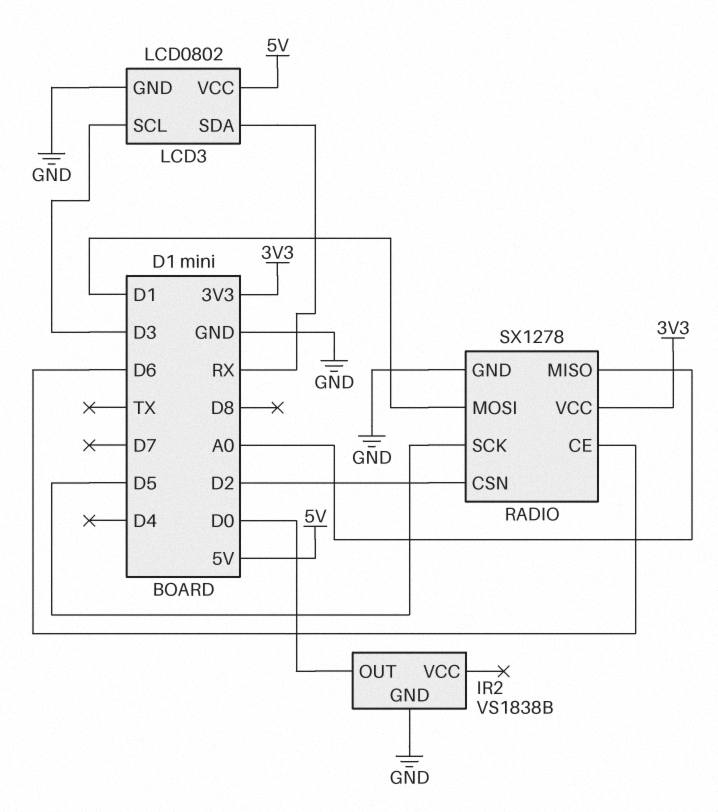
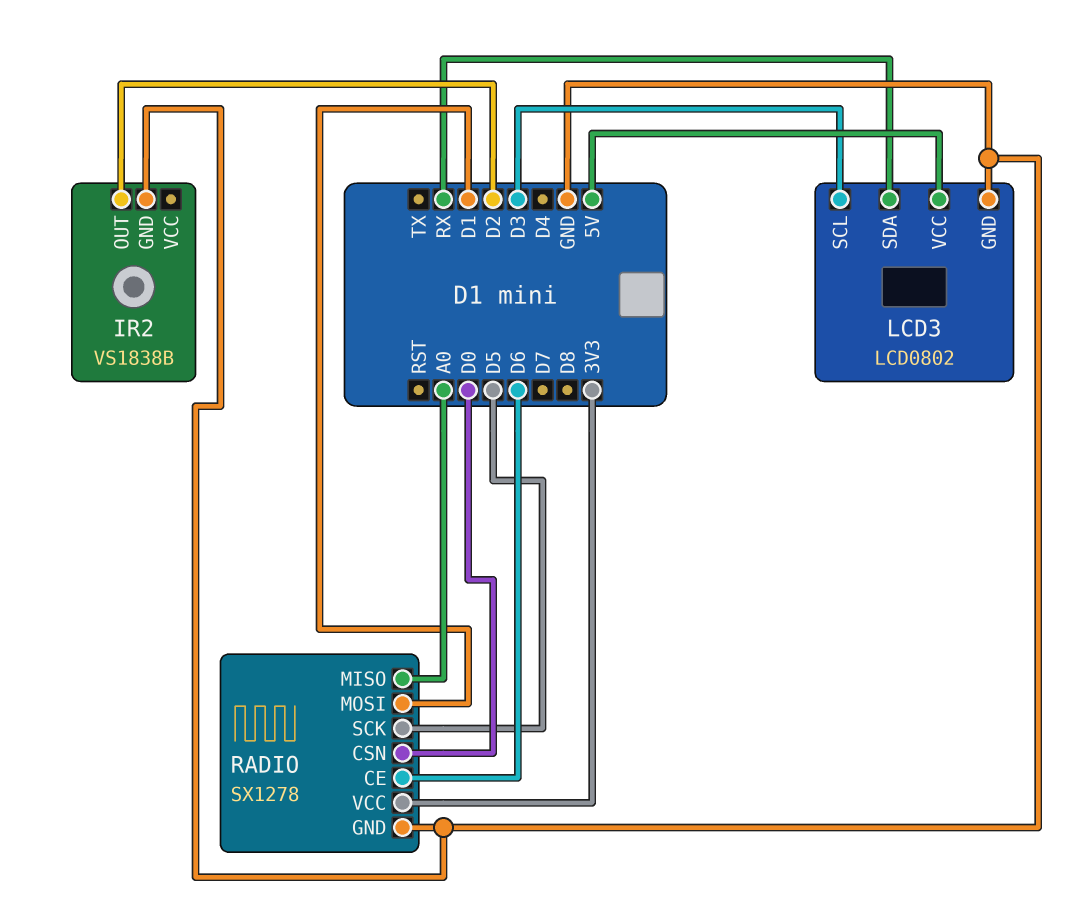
IR2 pin OUT: D0 -> D2
RADIO pin CSN: D2 -> D0

